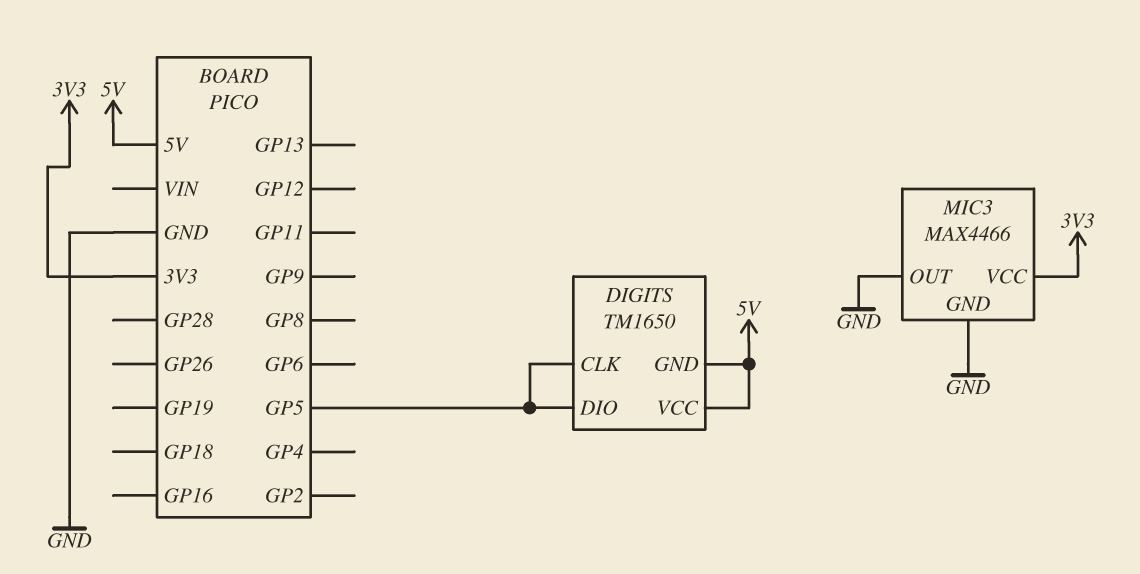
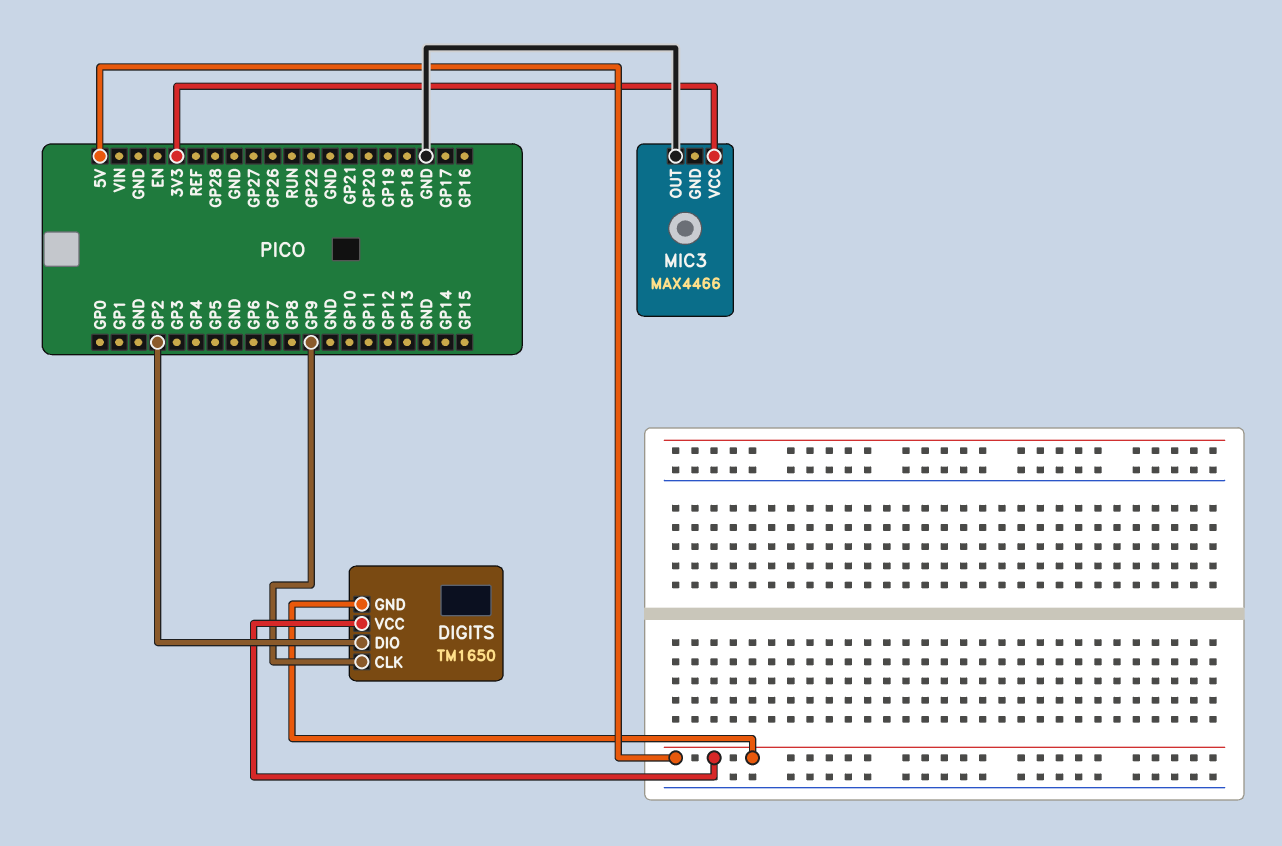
DIGITS pin CLK: GP5 -> GP9
DIGITS pin DIO: GP5 -> GP2
MIC3 pin GND: GND -> none

